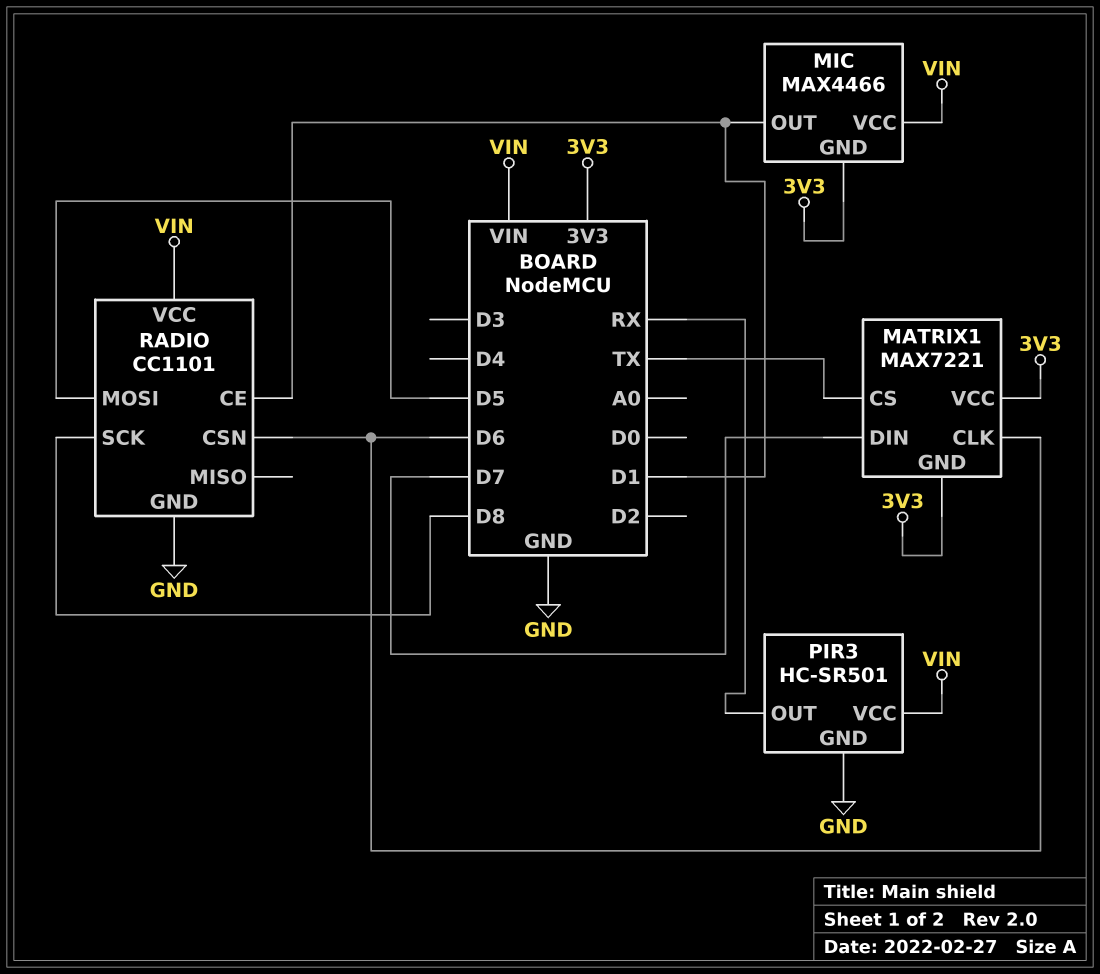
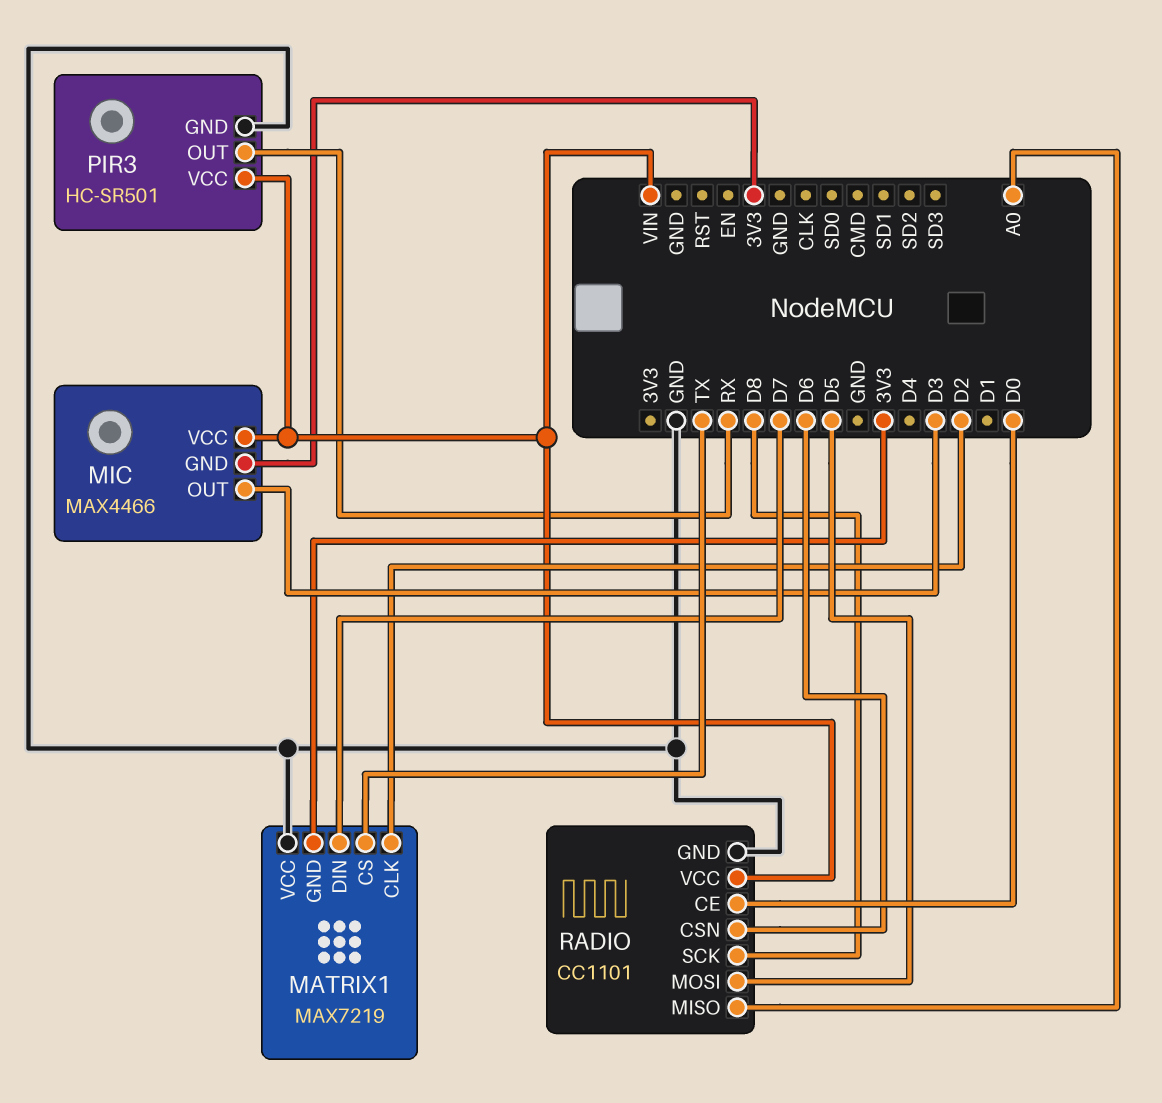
MATRIX1: MAX7221 -> MAX7219
MATRIX1 pin CLK: D6 -> D2
MATRIX1 pin VCC: 3V3 -> GND
MIC pin OUT: D1 -> D3
RADIO pin CE: D1 -> D0
RADIO pin MISO: none -> A0

